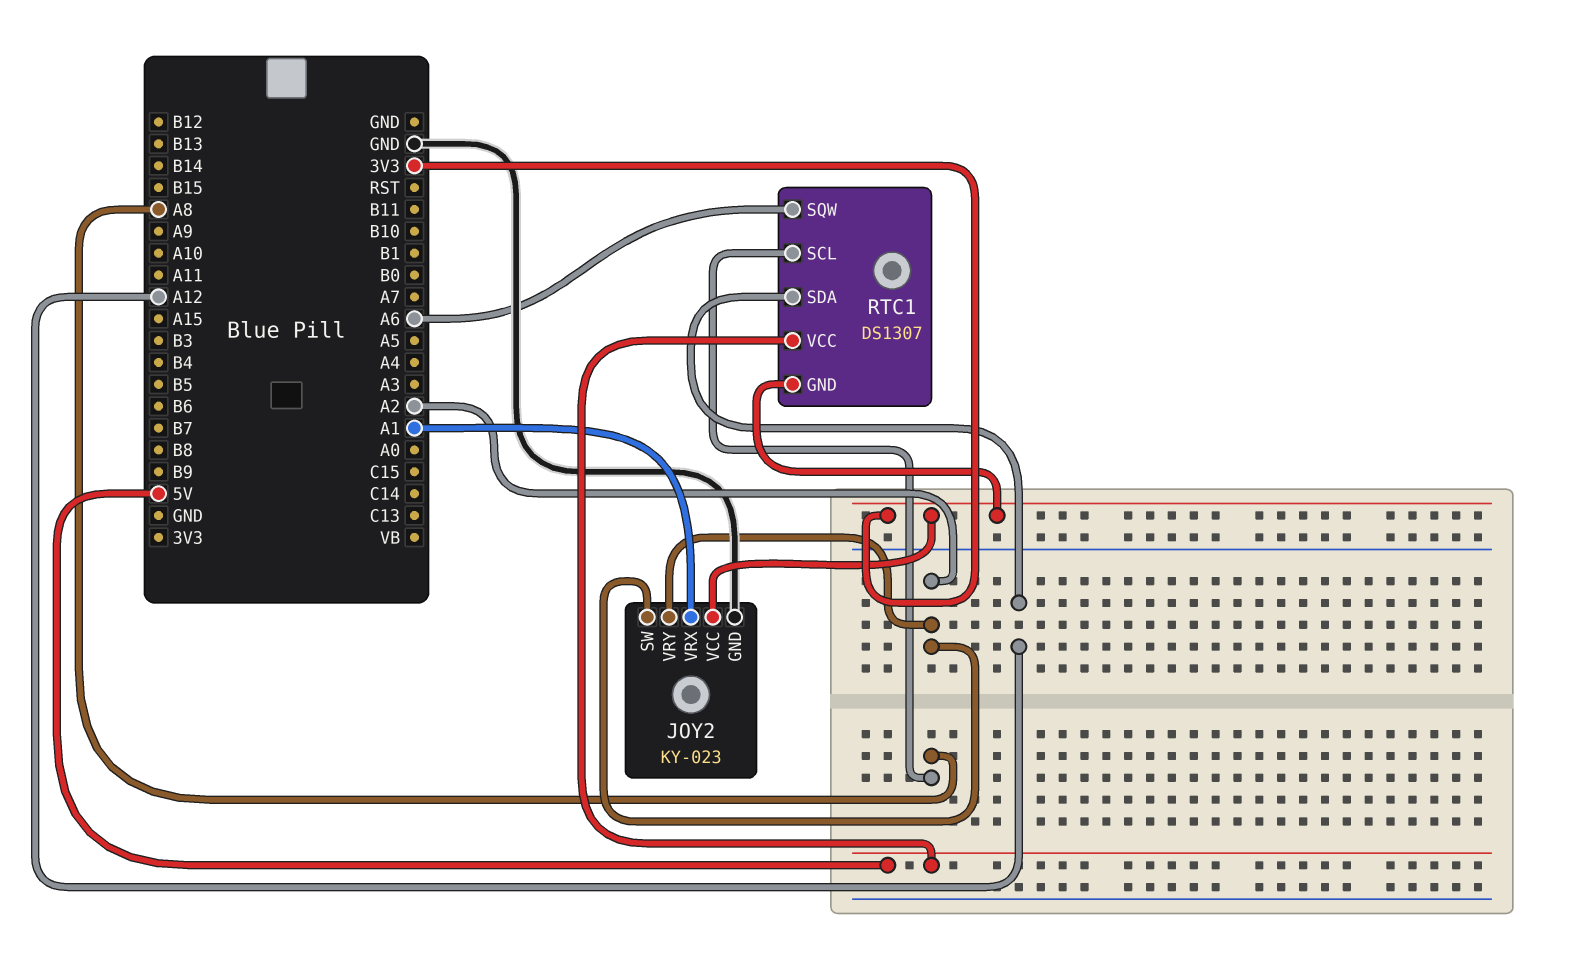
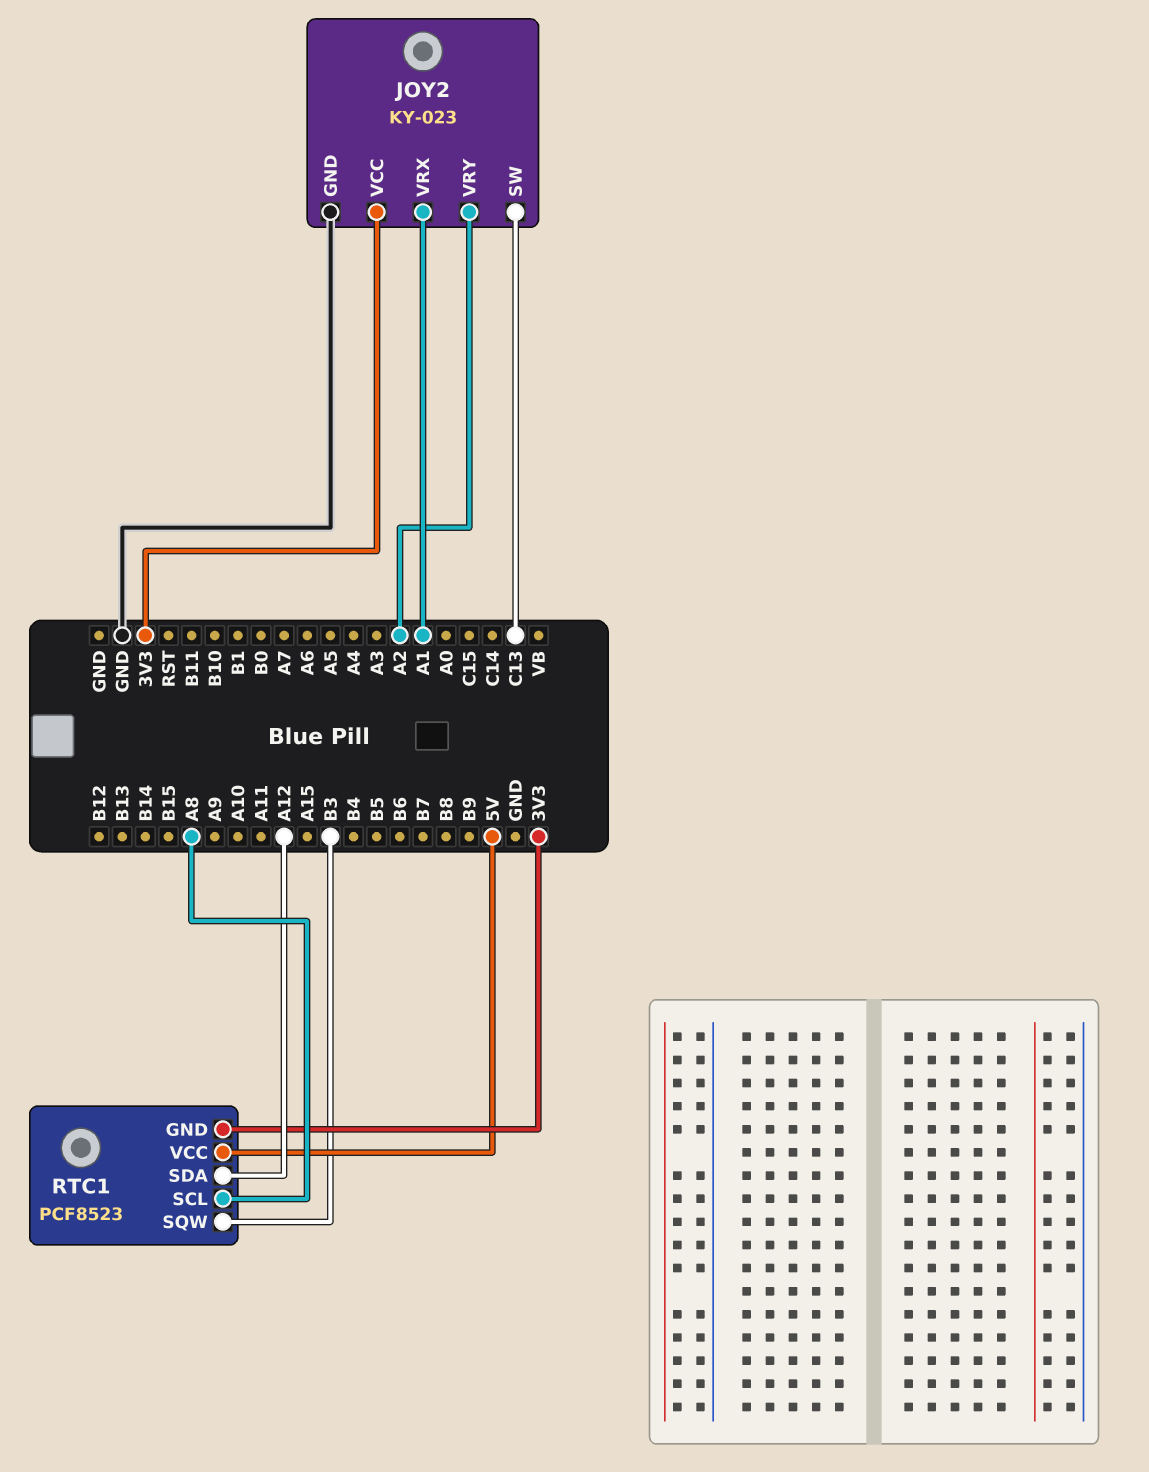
JOY2 pin SW: A2 -> C13
RTC1: DS1307 -> PCF8523
RTC1 pin SQW: A6 -> B3

